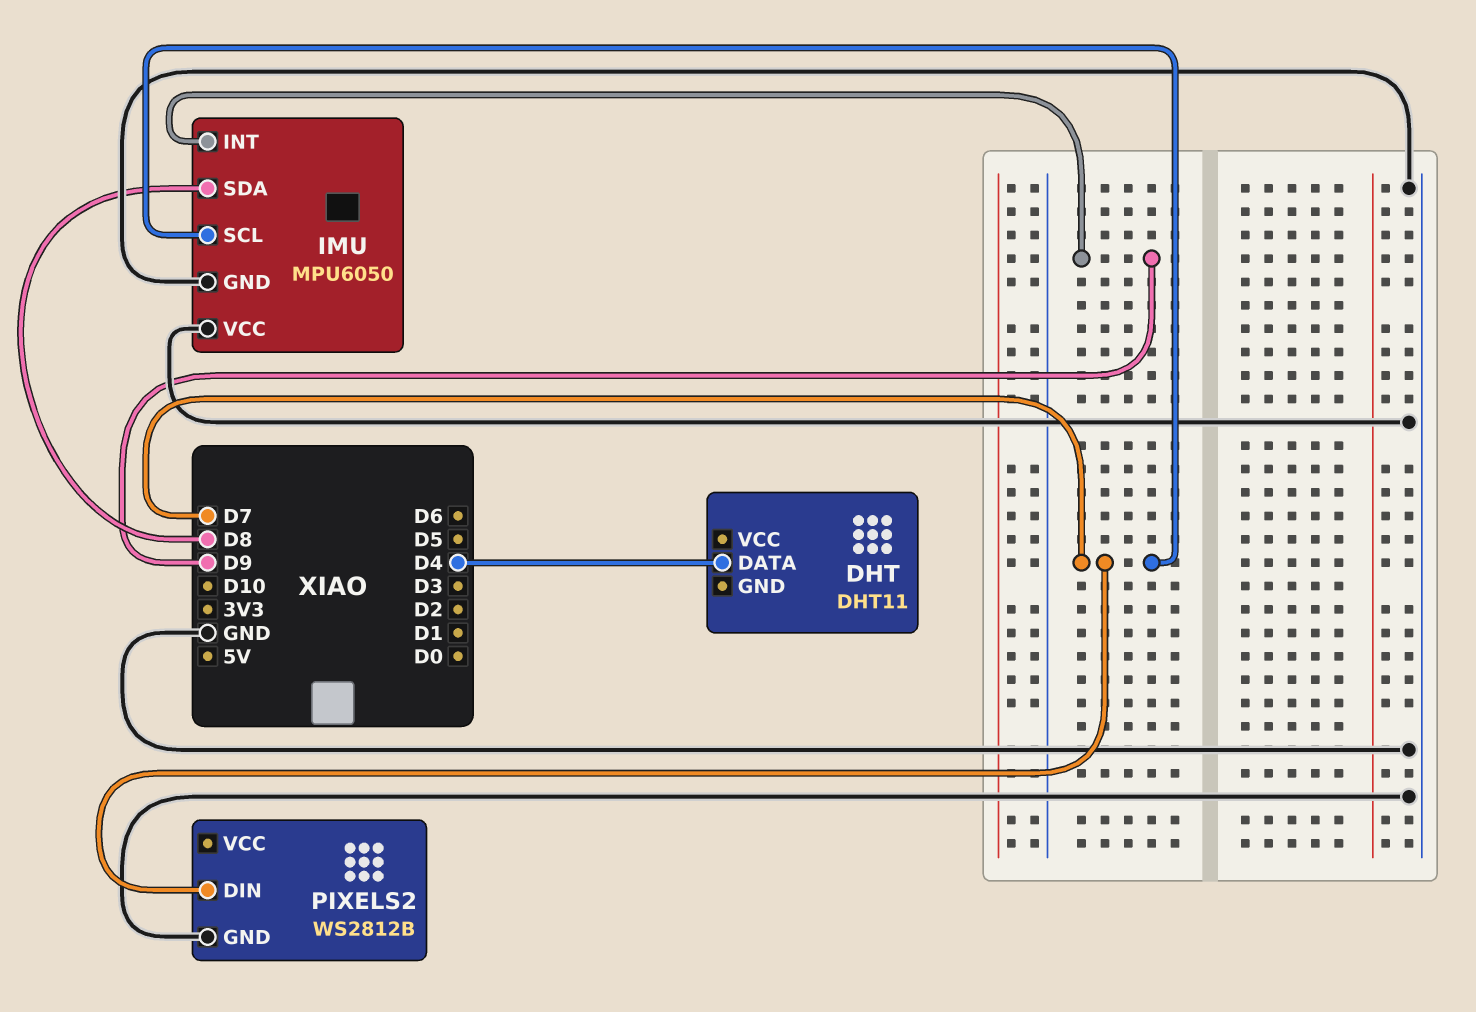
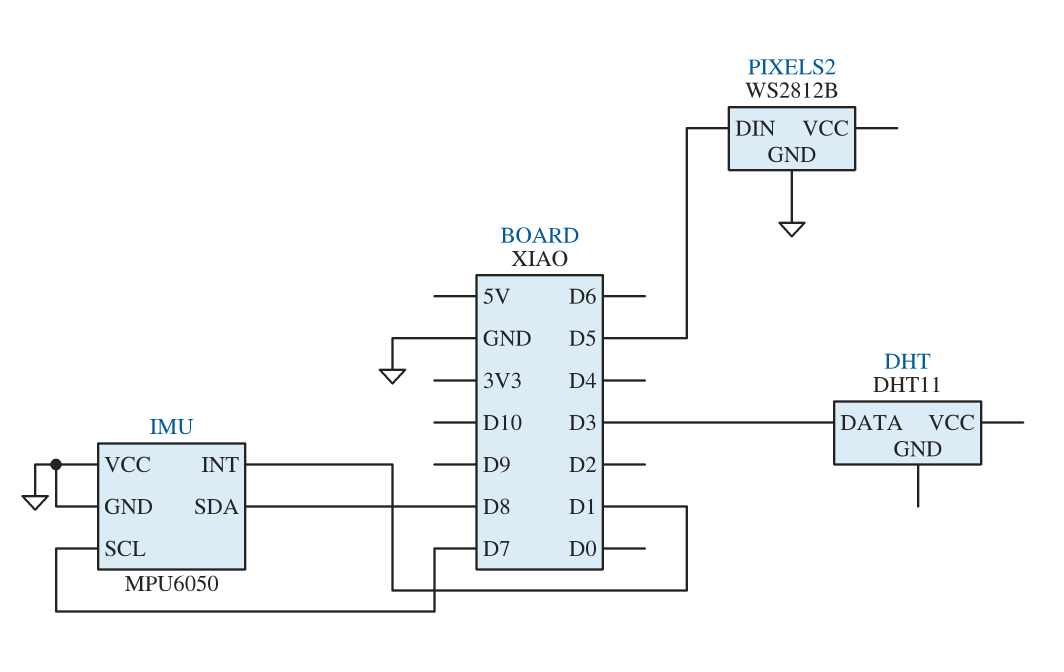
DHT pin DATA: D4 -> D3
IMU pin INT: D9 -> D1
PIXELS2 pin DIN: D7 -> D5

